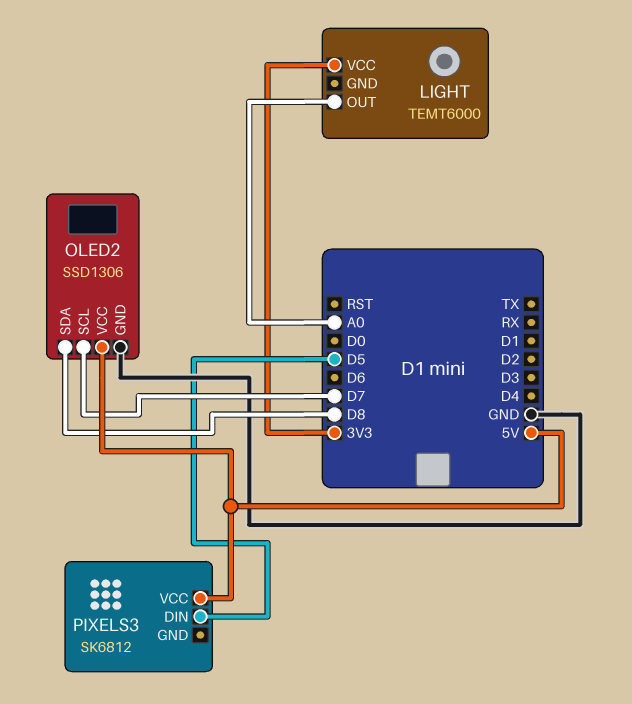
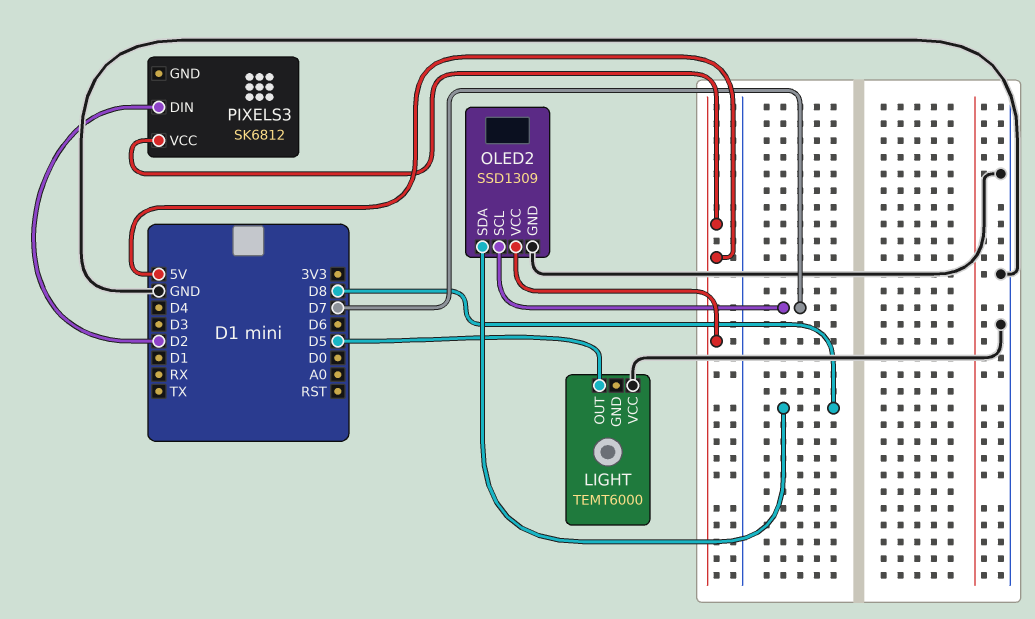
LIGHT pin OUT: A0 -> D5
LIGHT pin VCC: 3V3 -> GND
OLED2: SSD1306 -> SSD1309
PIXELS3 pin DIN: D5 -> D2

